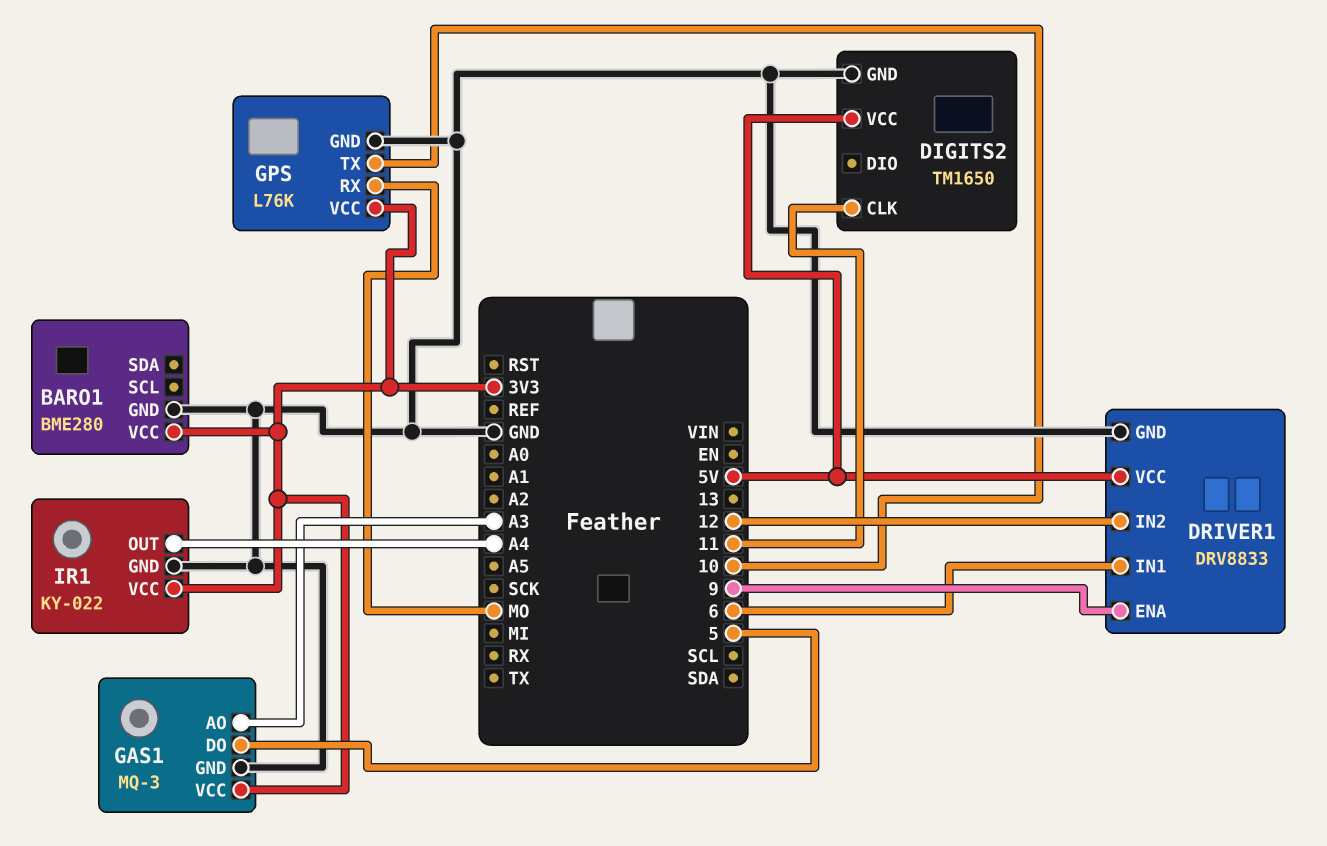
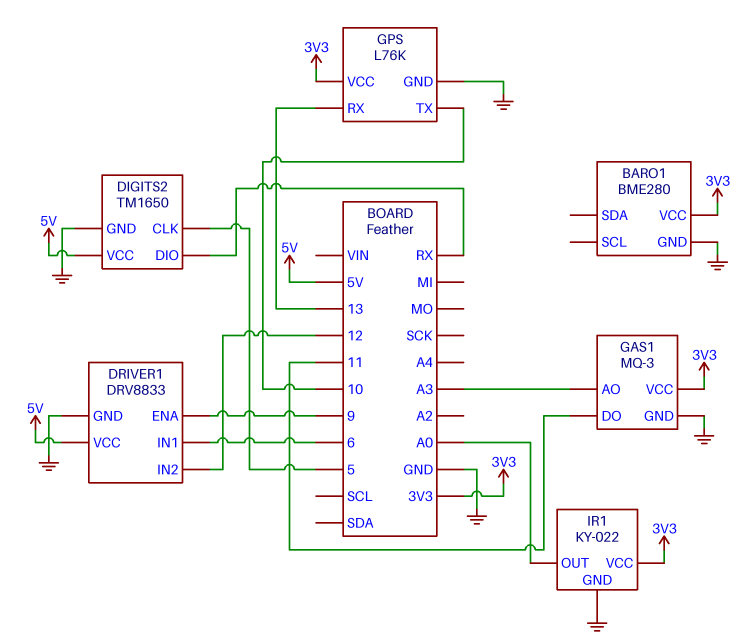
DIGITS2 pin CLK: 11 -> 5
DIGITS2 pin DIO: none -> RX
GAS1 pin DO: 5 -> 11
GPS pin RX: MO -> 13
IR1 pin OUT: A4 -> A0

